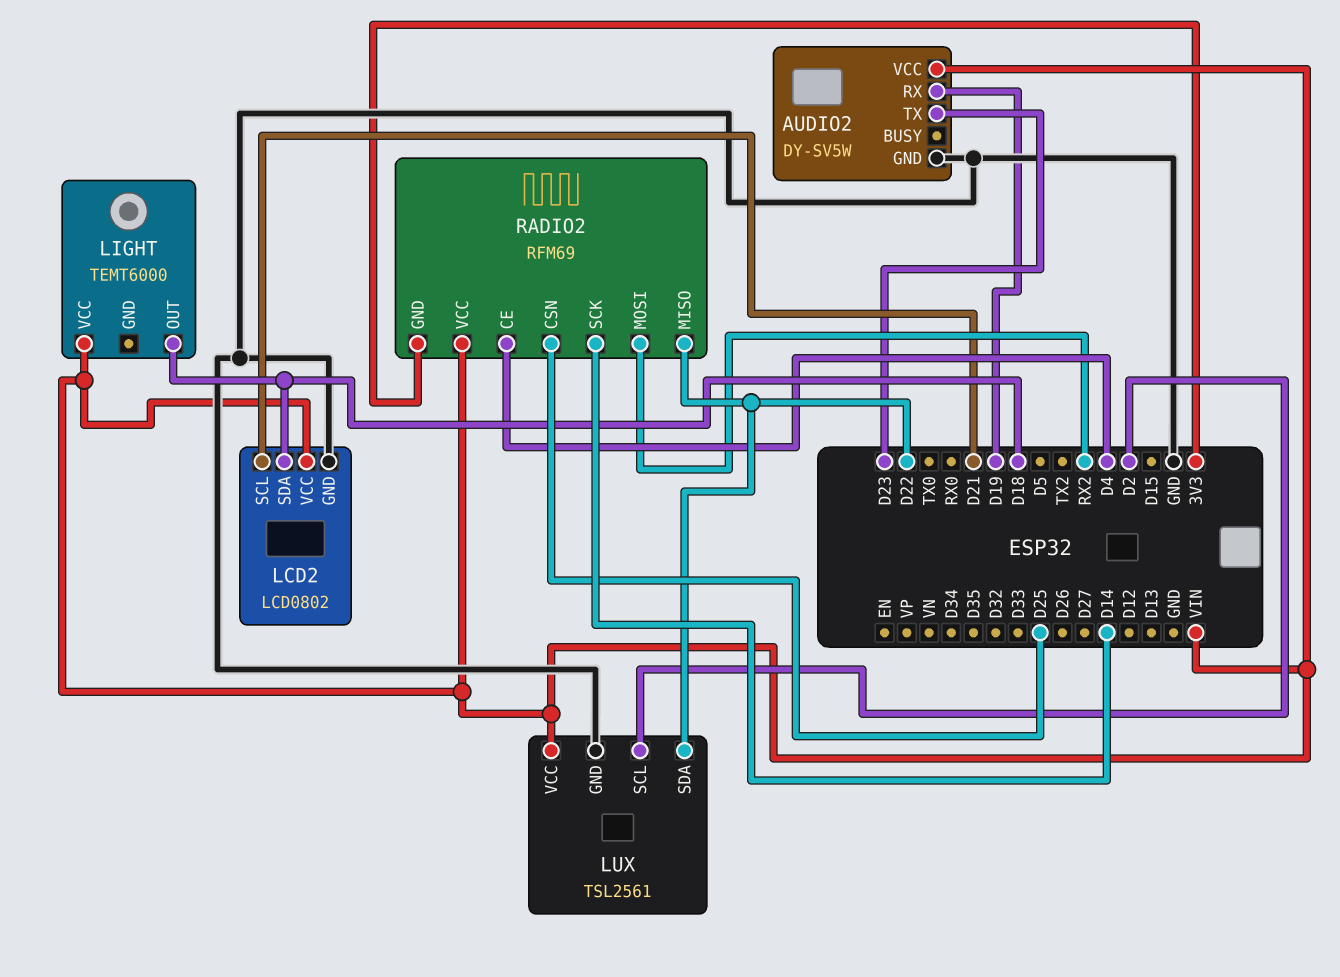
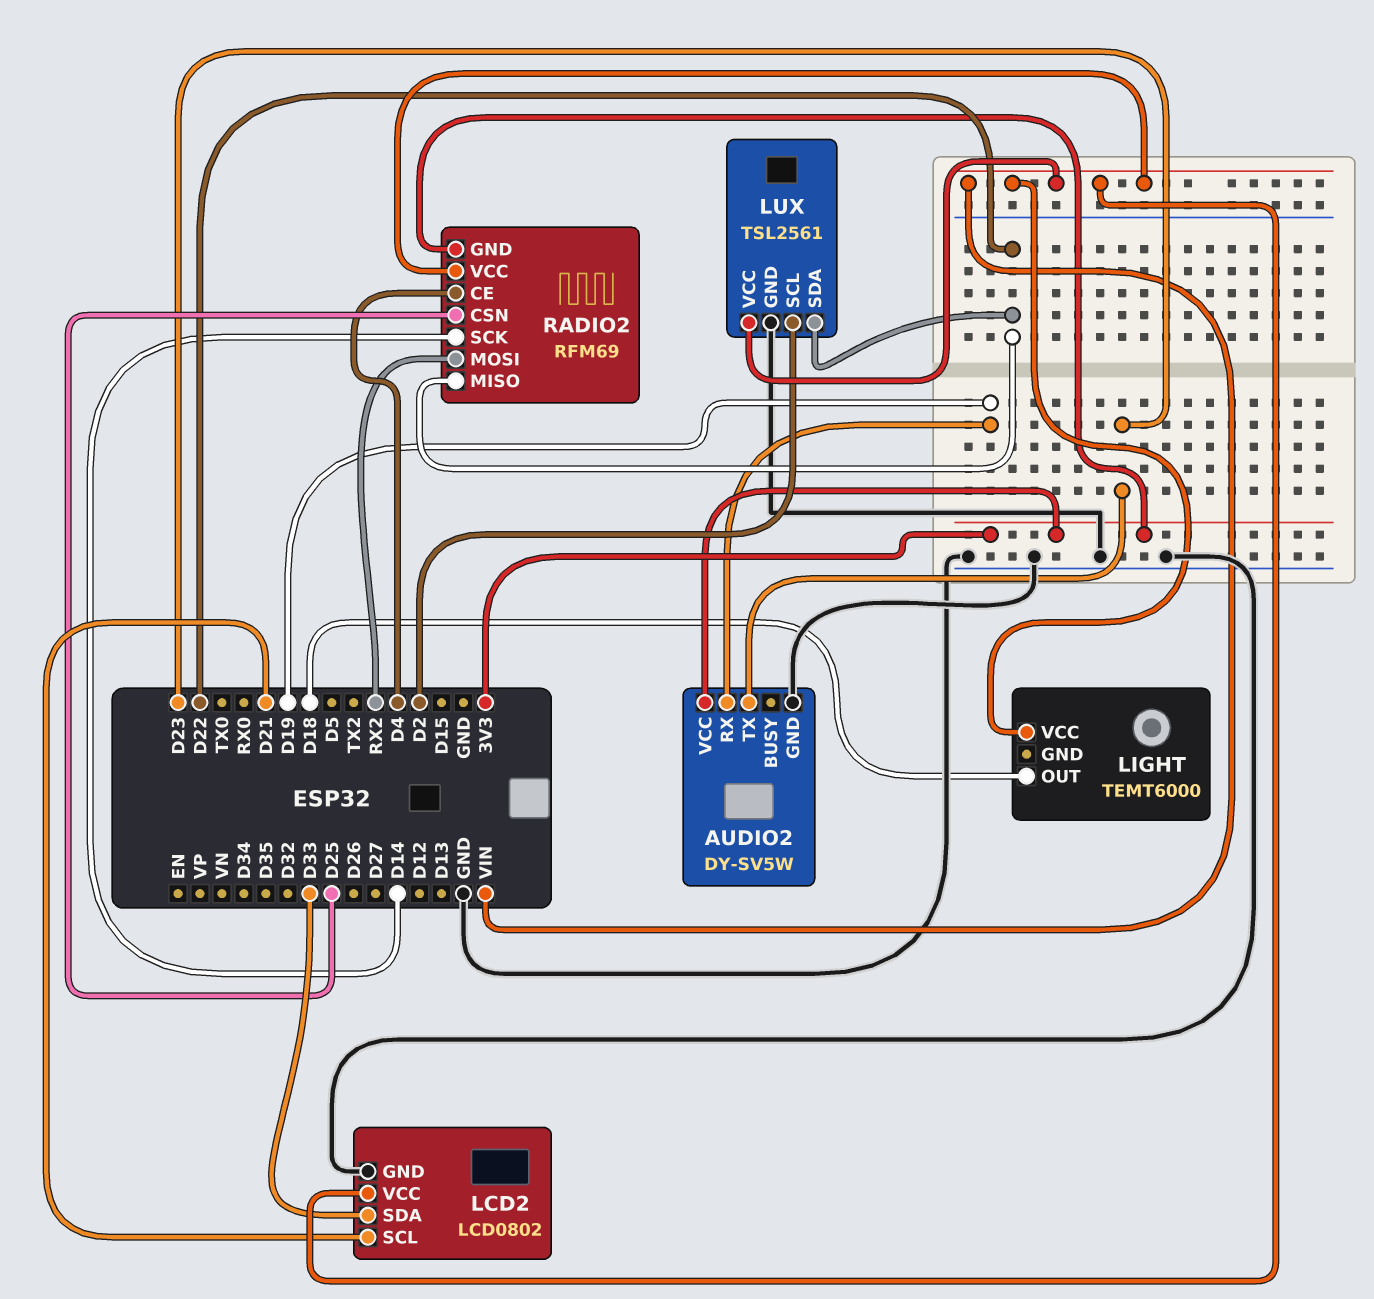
AUDIO2 pin VCC: VIN -> 3V3
LCD2 pin SDA: D18 -> D33

